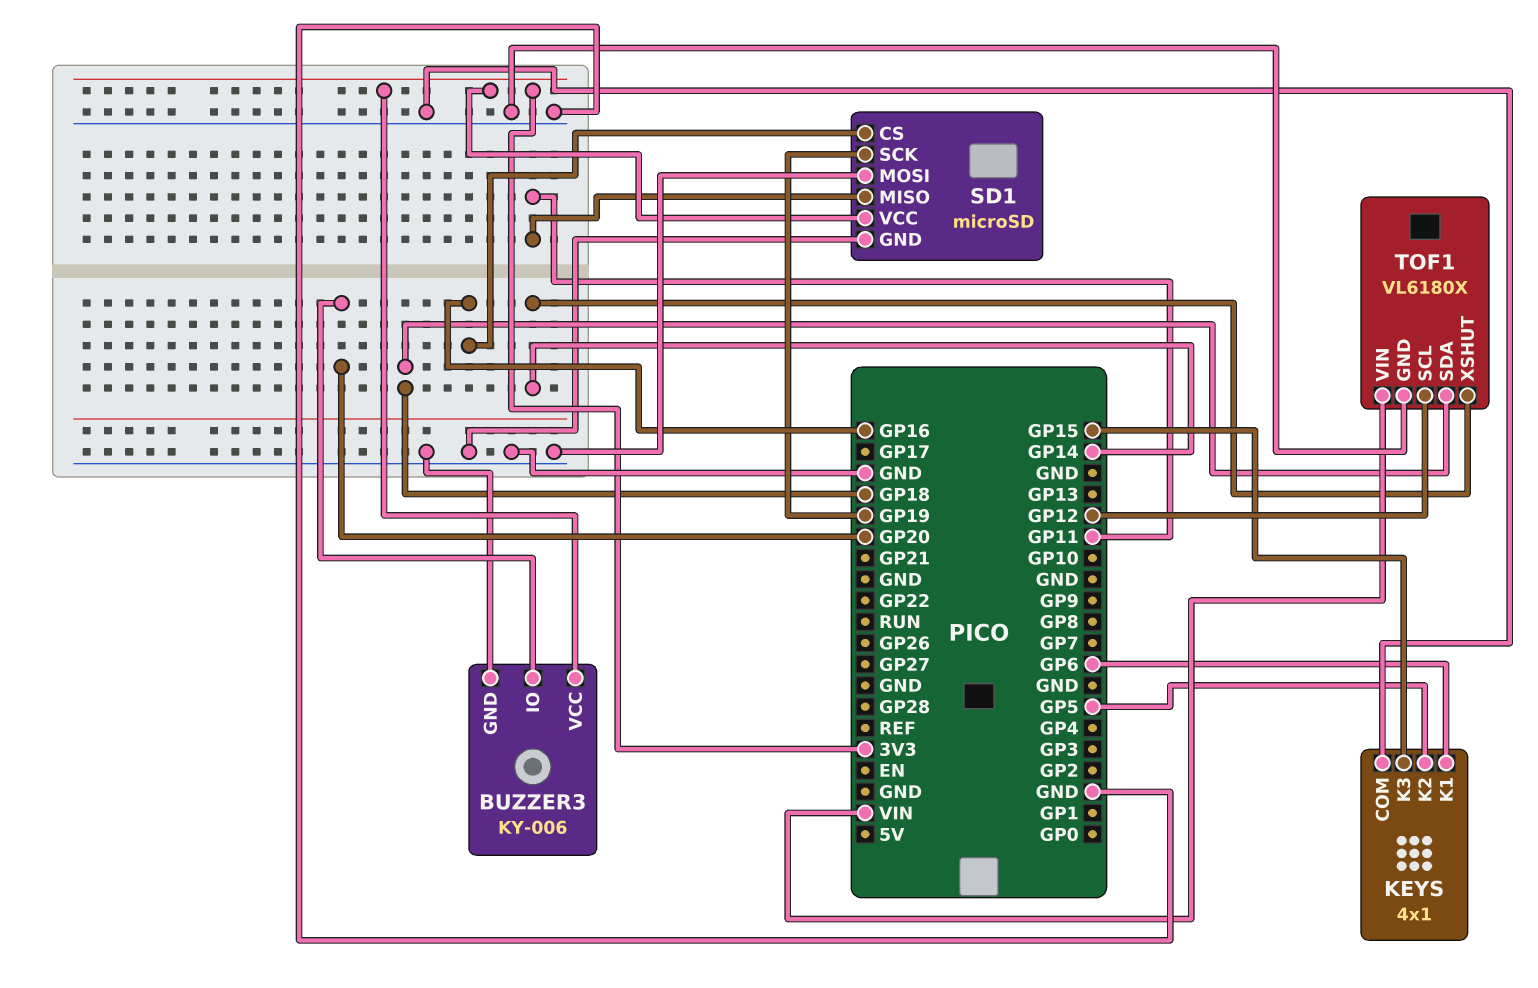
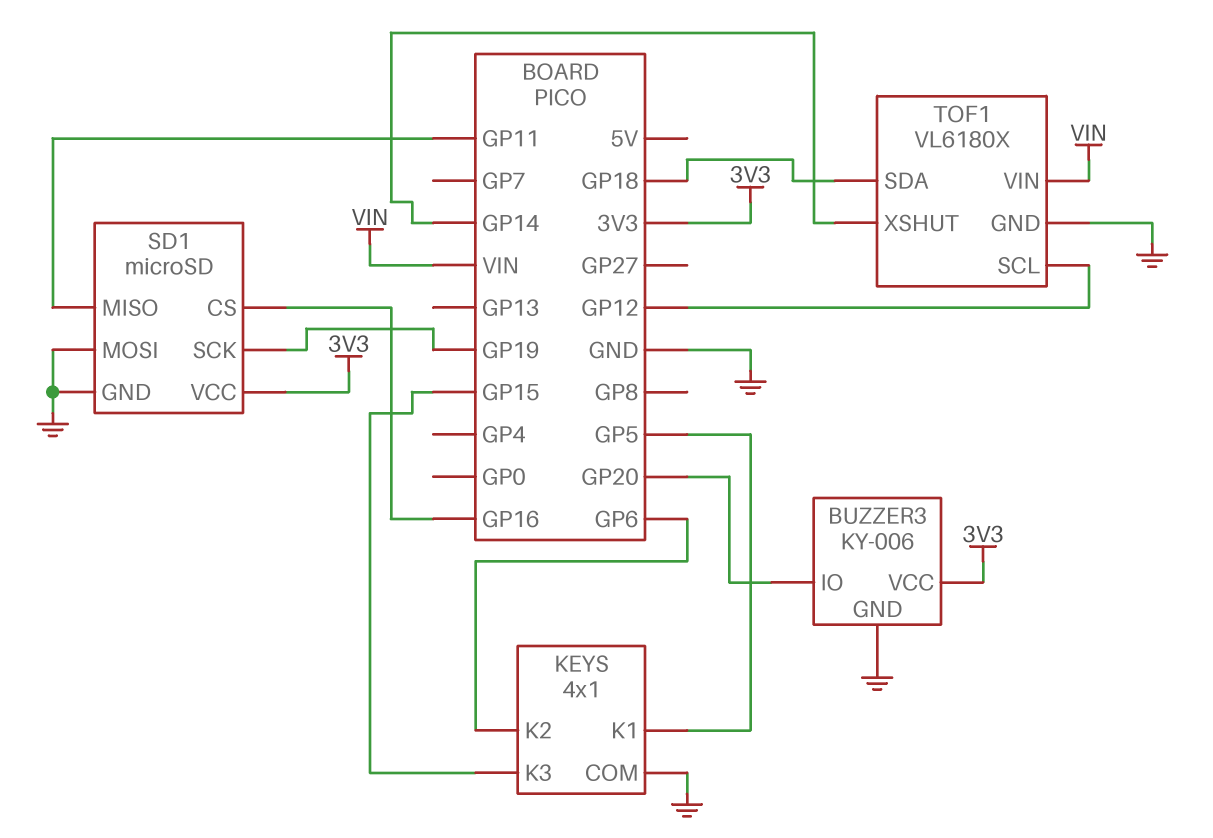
KEYS pin K1: GP6 -> GP5
KEYS pin K2: GP5 -> GP6

